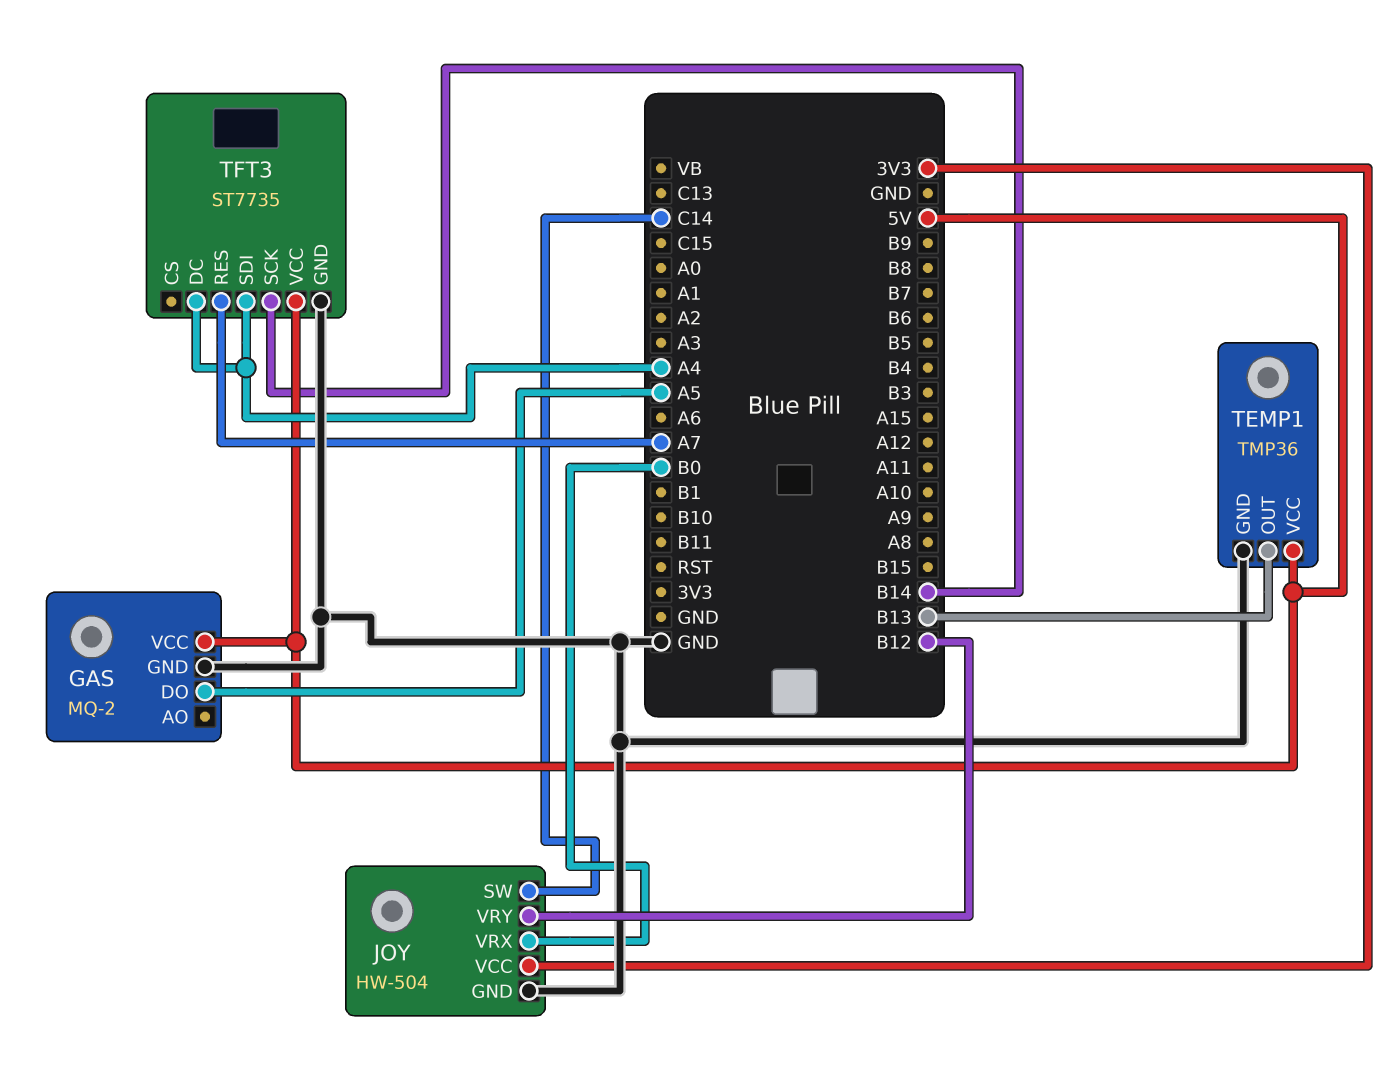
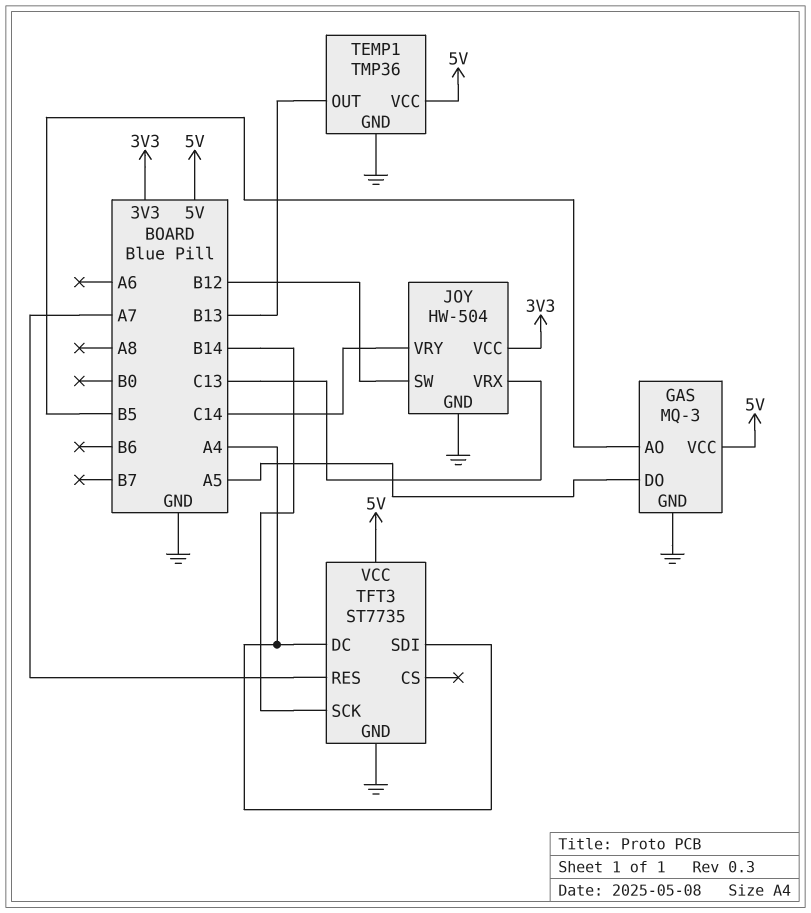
GAS: MQ-2 -> MQ-3
GAS pin AO: none -> B5
JOY pin SW: C14 -> B12
JOY pin VRX: B0 -> C13
JOY pin VRY: B12 -> C14

